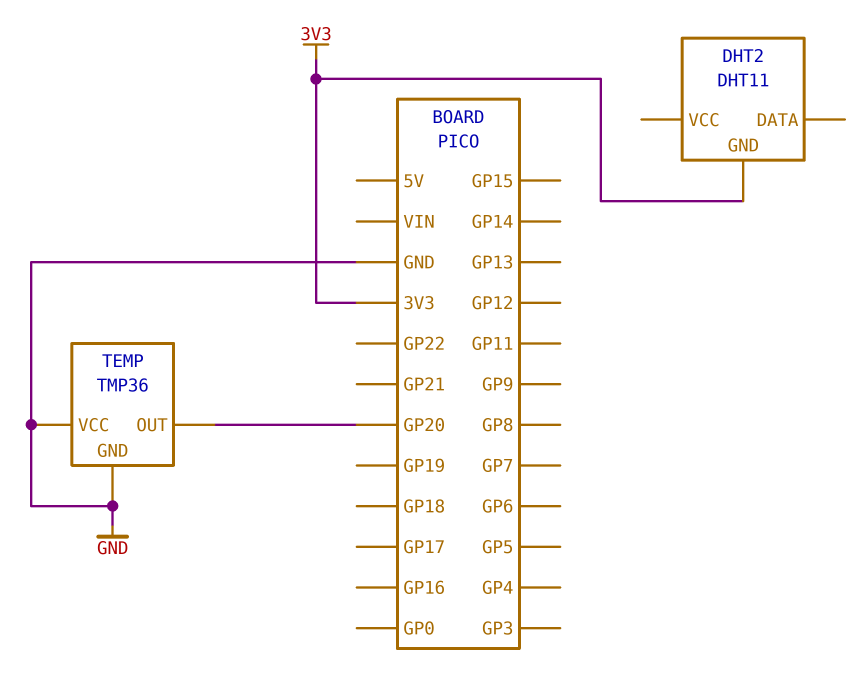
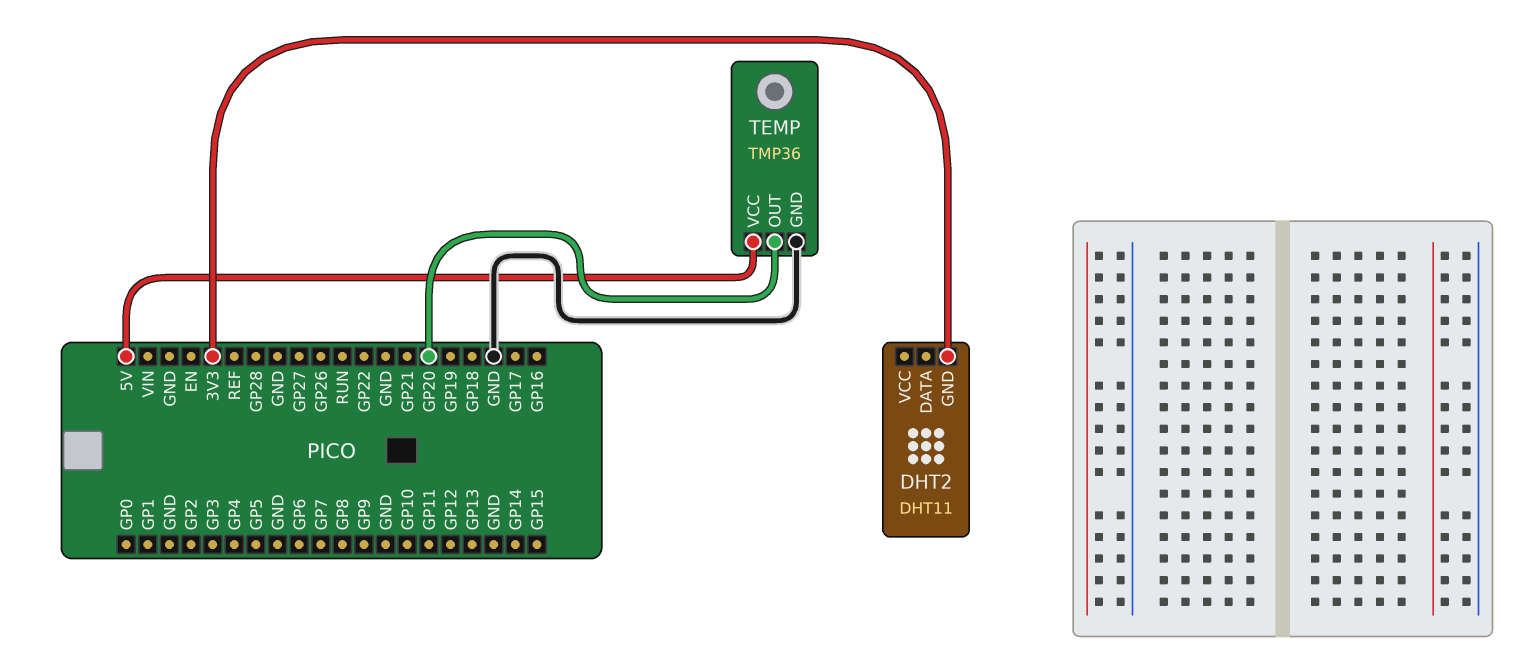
TEMP pin VCC: GND -> 5V

